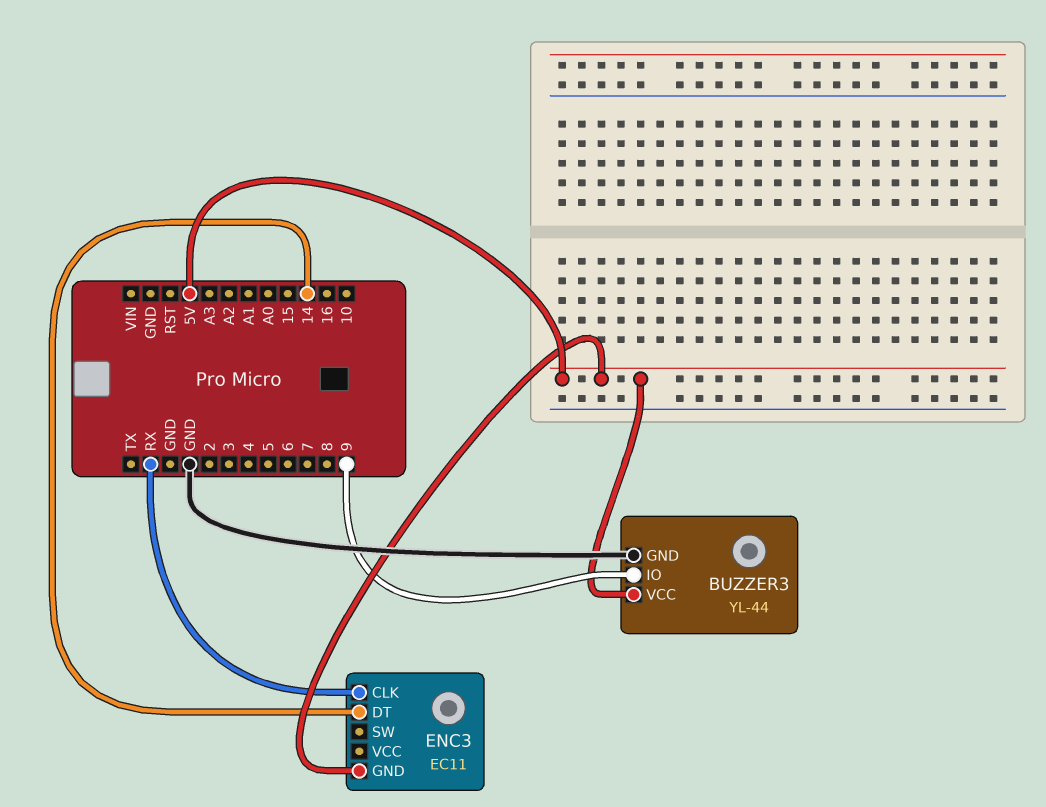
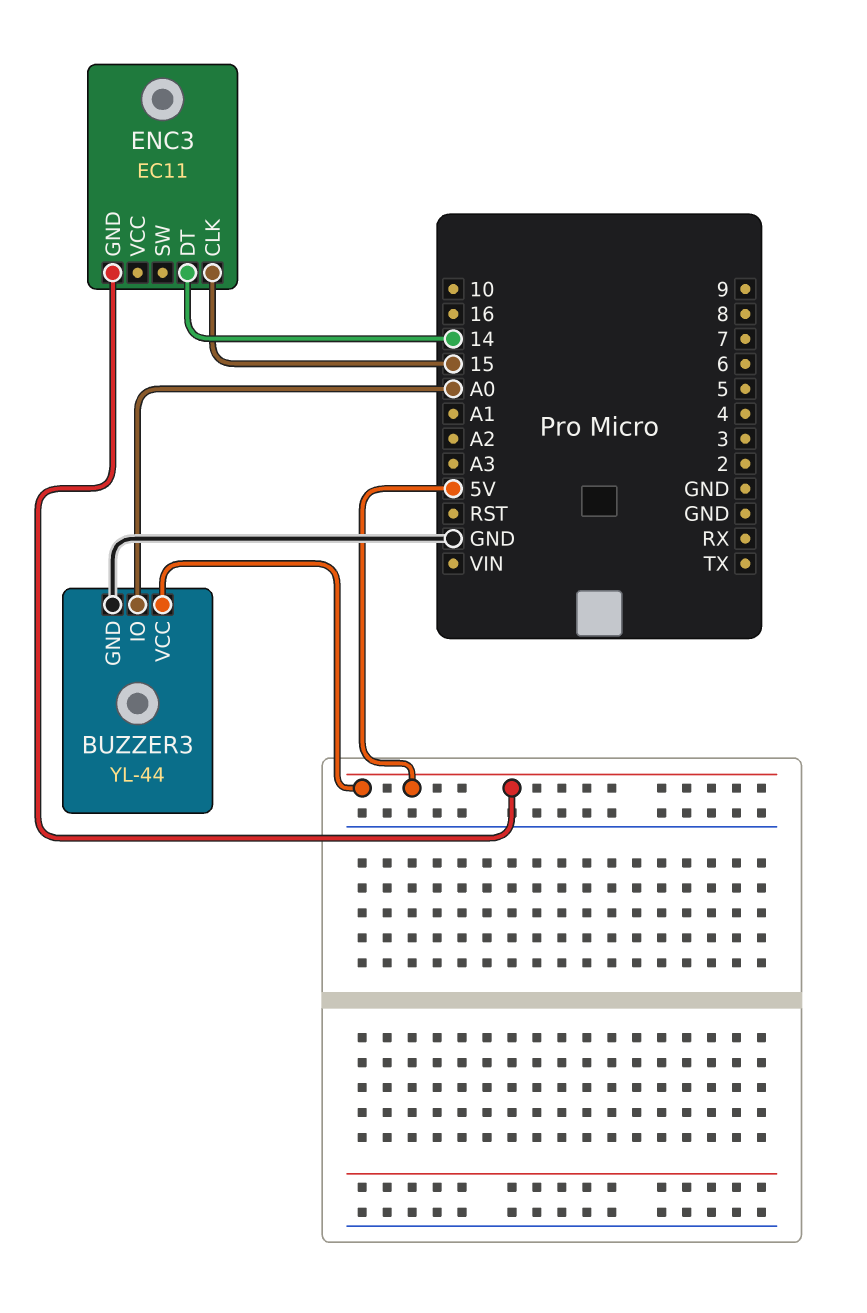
BUZZER3 pin IO: 9 -> A0
ENC3 pin CLK: RX -> 15

